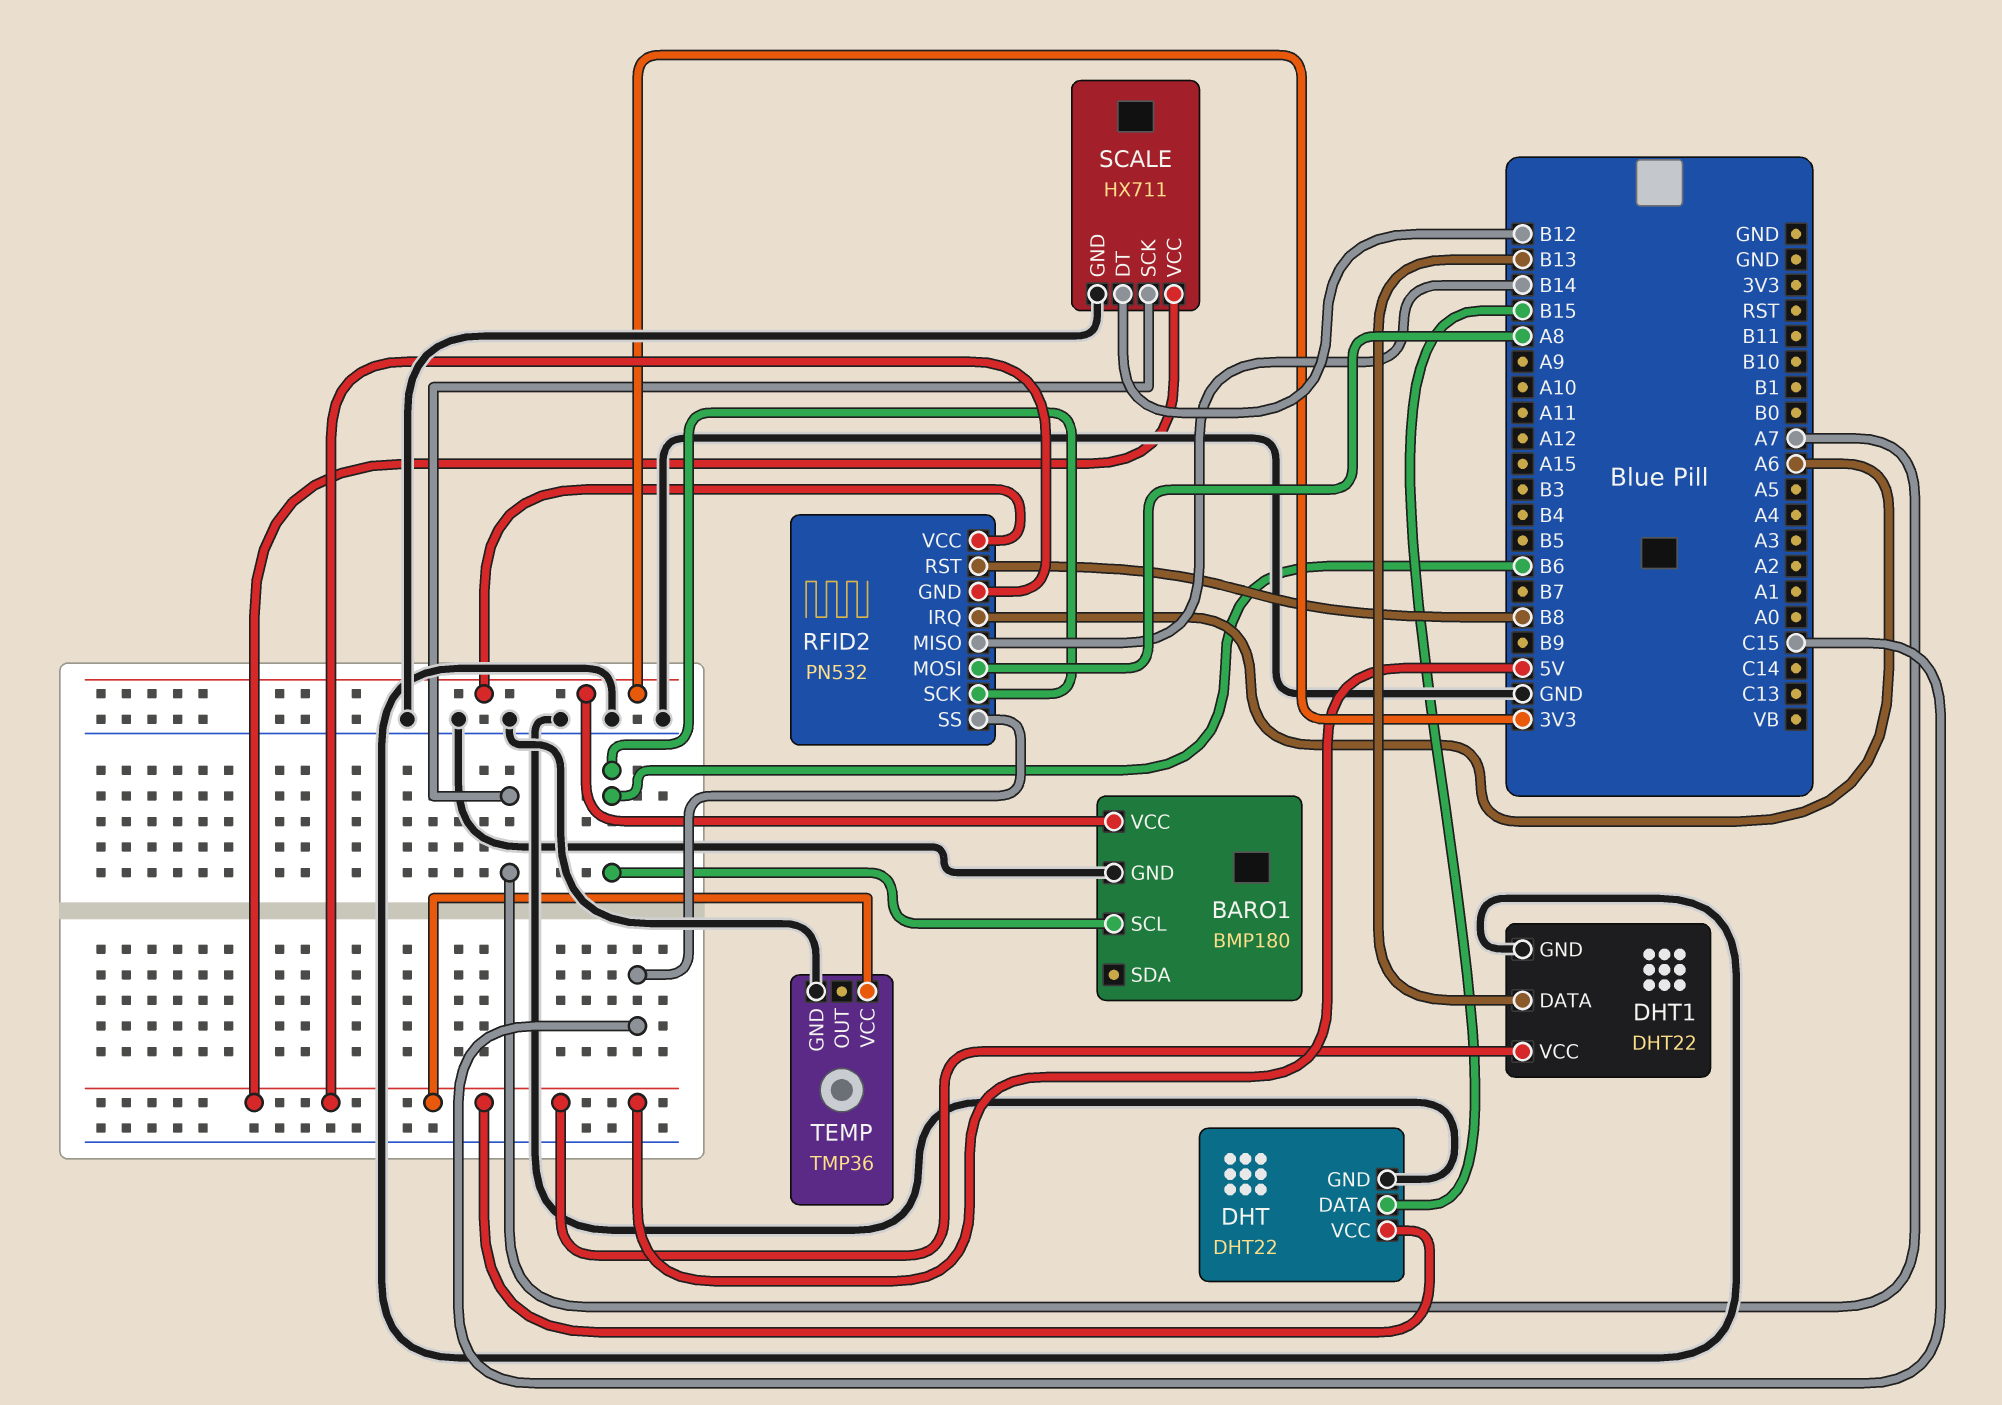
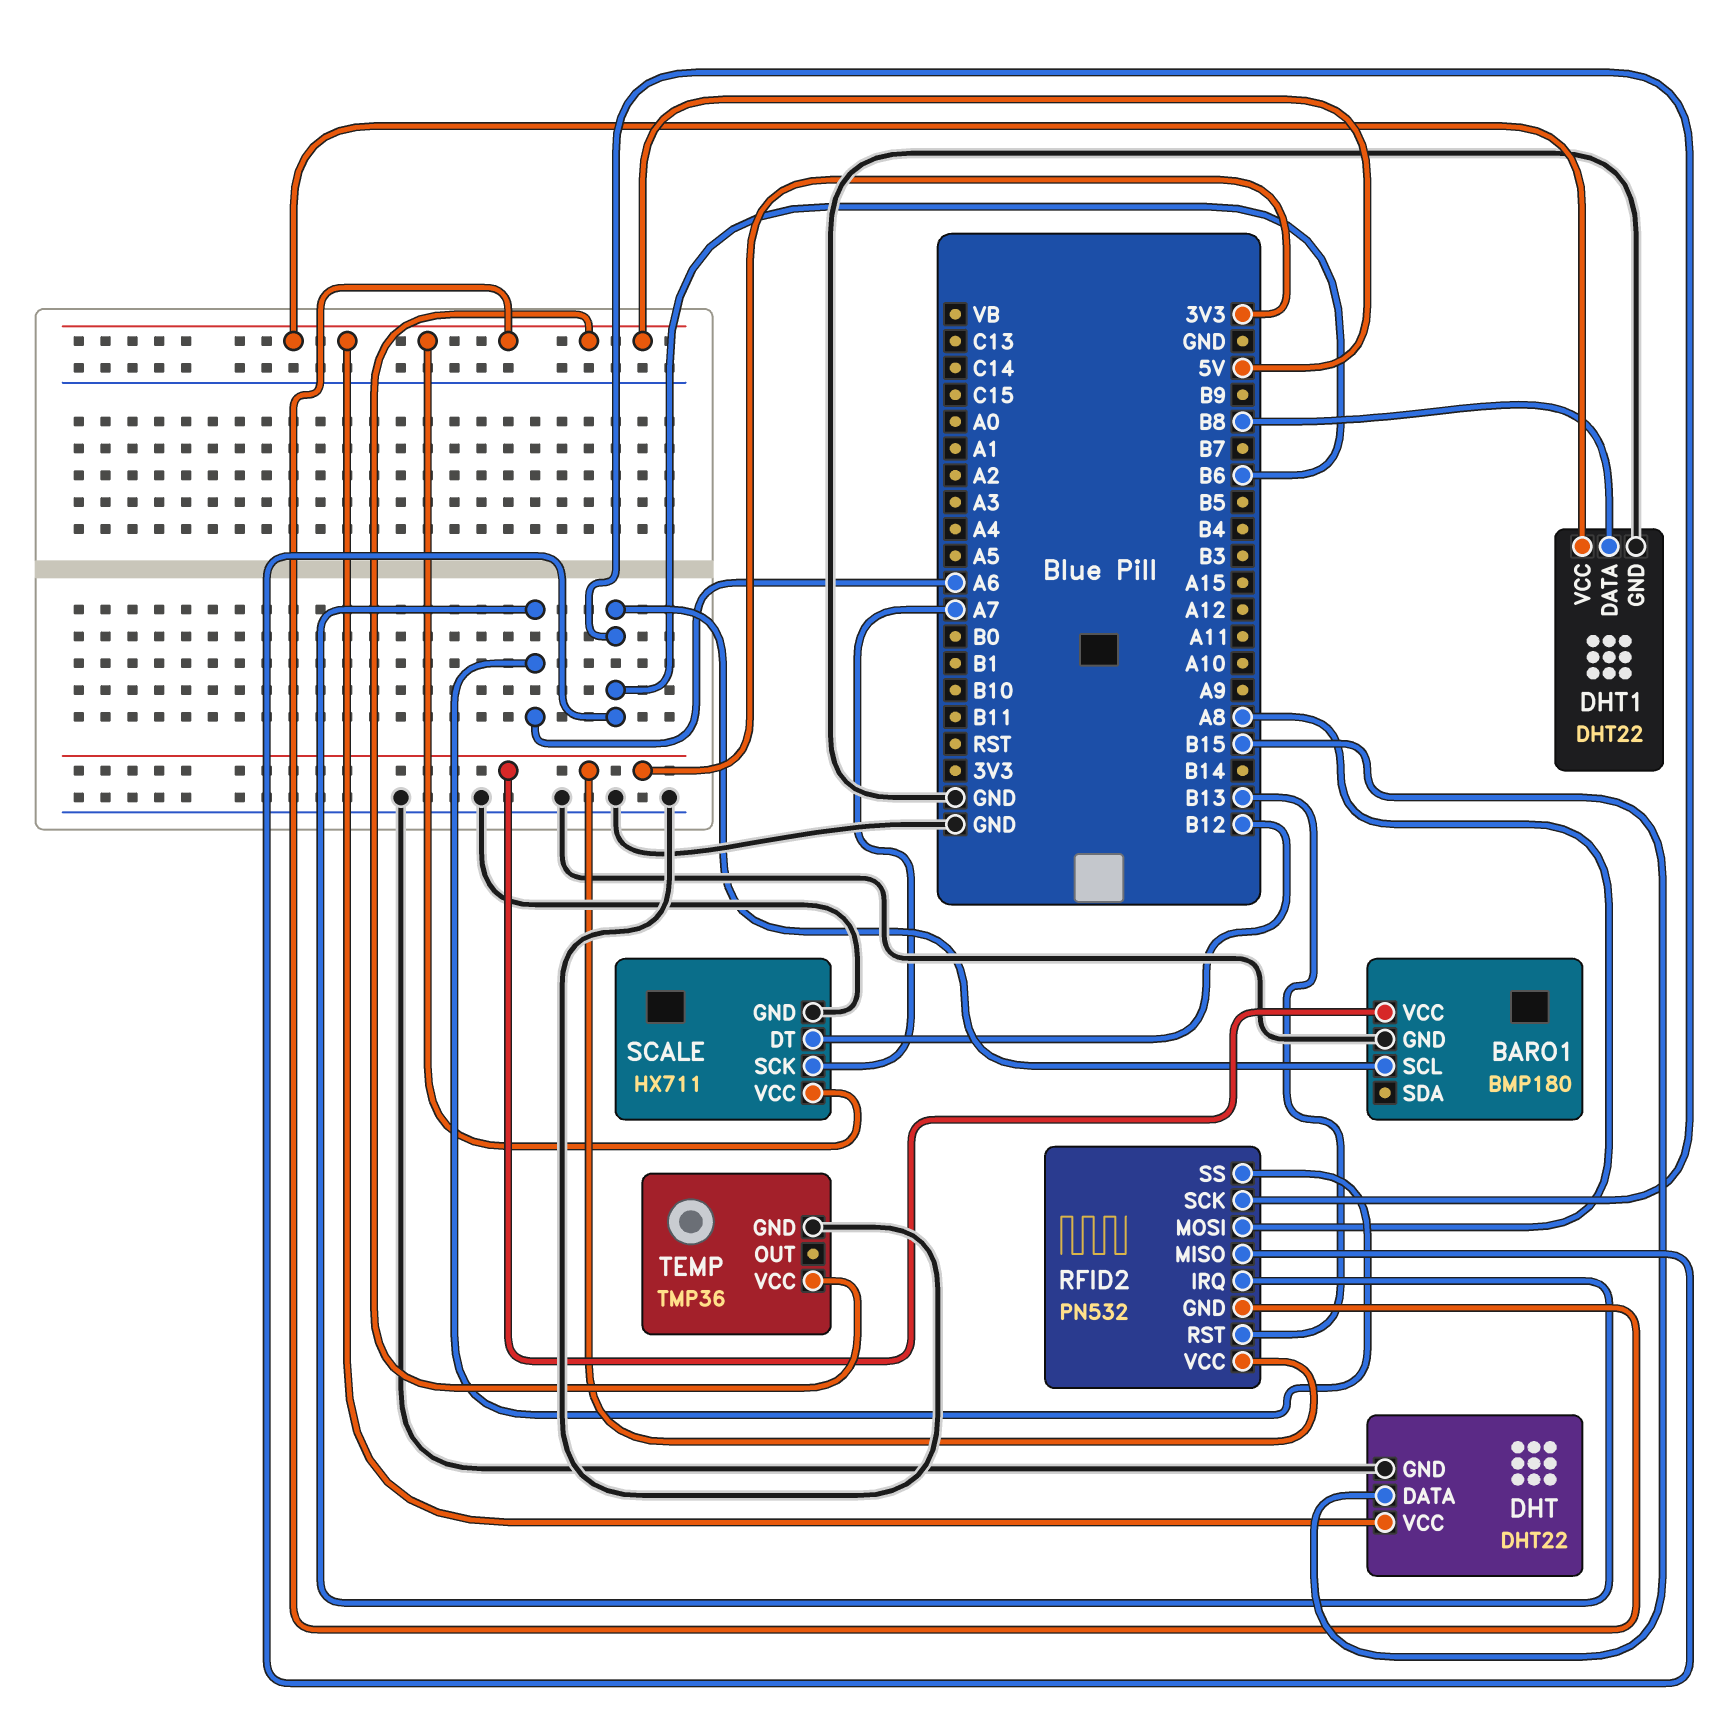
DHT1 pin DATA: B13 -> B8
RFID2 pin MISO: B14 -> B6
RFID2 pin RST: B8 -> B13
RFID2 pin SS: C15 -> A6

